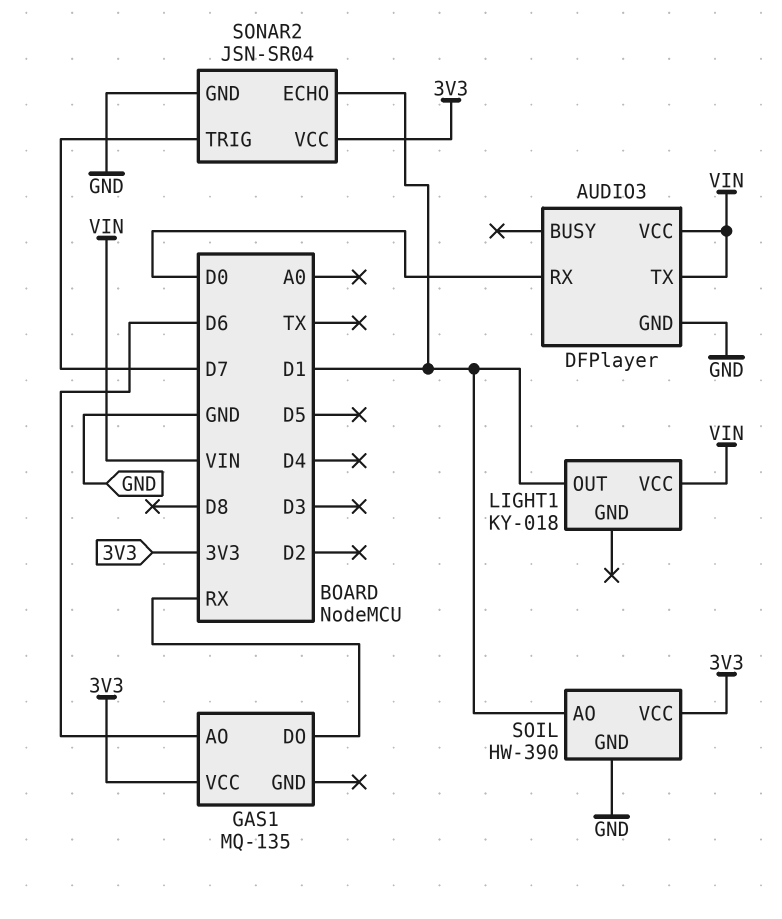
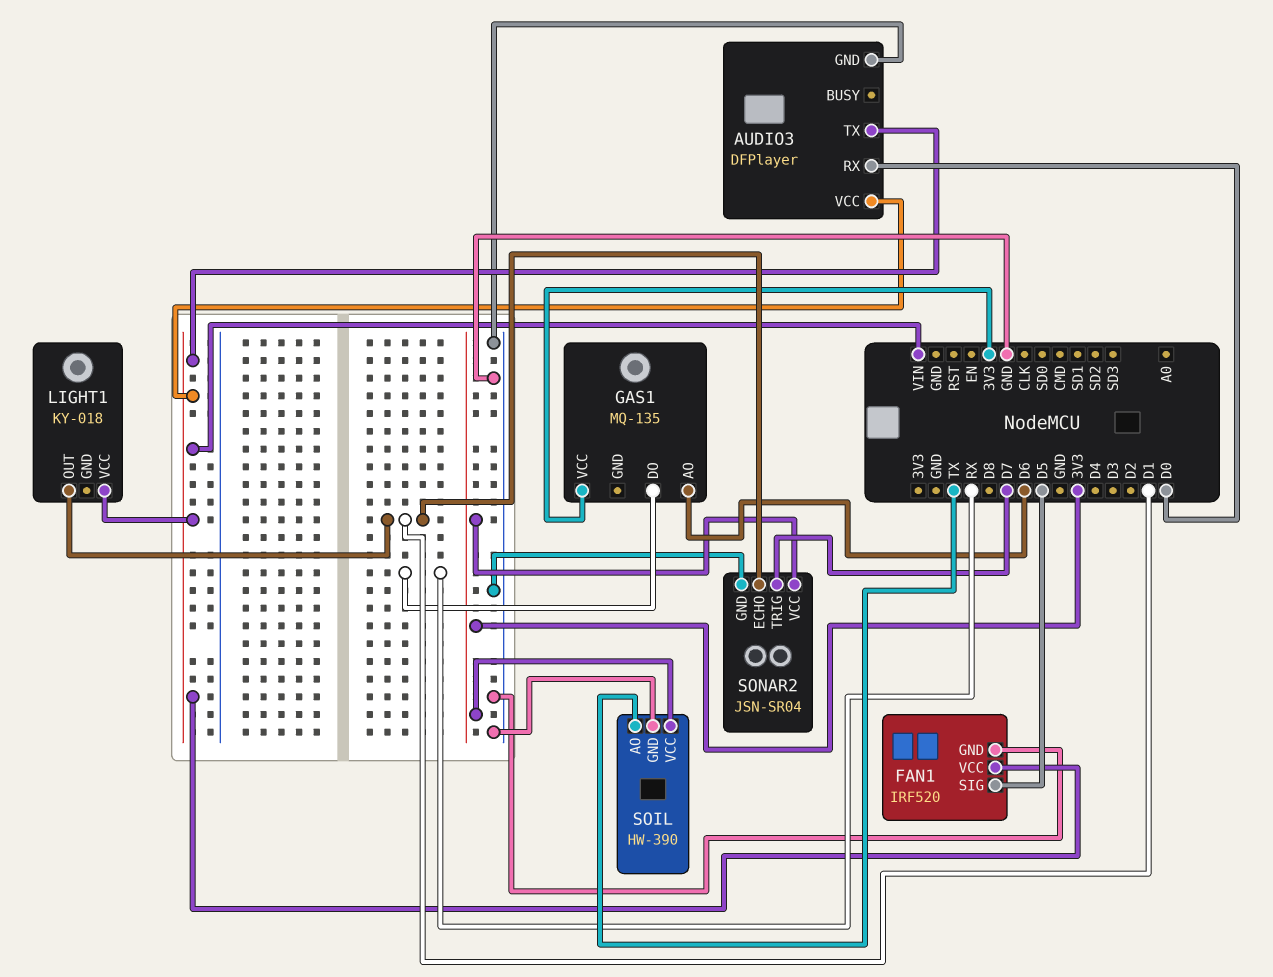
FAN1: none -> IRF520
FAN1 pin GND: none -> GND
FAN1 pin SIG: none -> D5
FAN1 pin VCC: none -> VIN
SOIL pin AO: D1 -> TX

